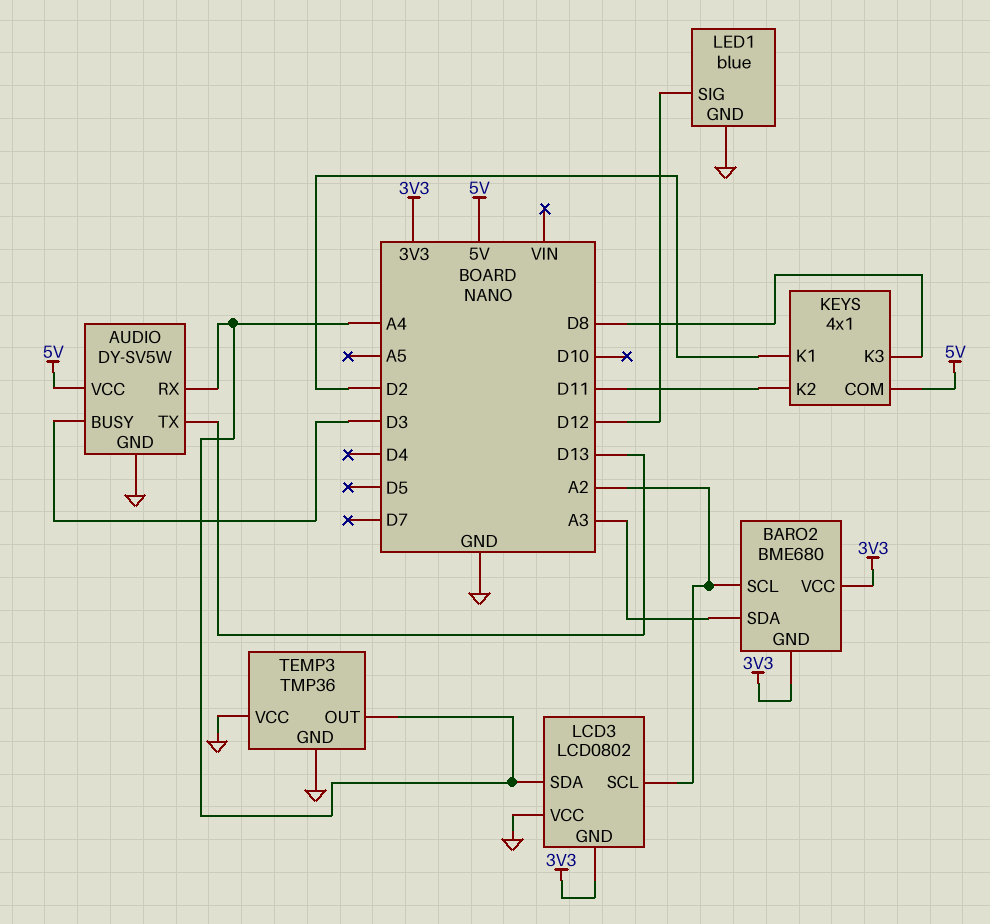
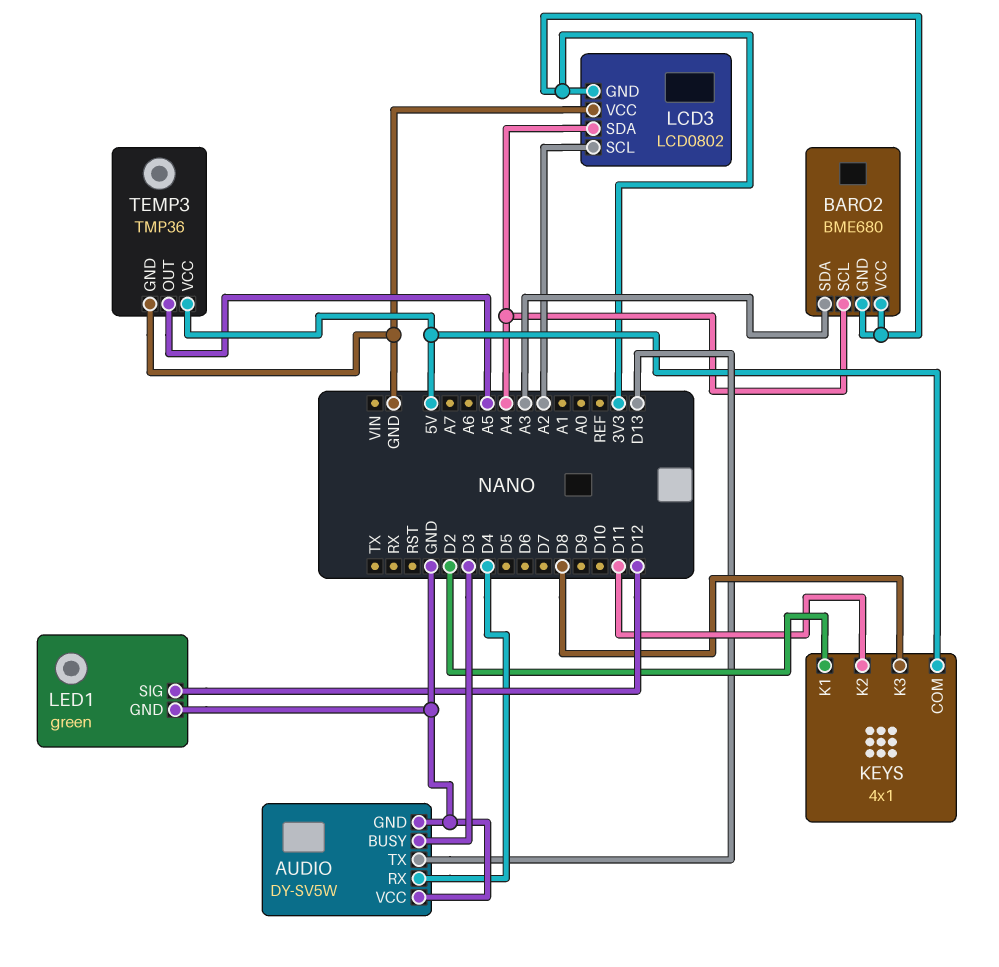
AUDIO pin RX: A4 -> D4
AUDIO pin VCC: 5V -> GND
BARO2 pin SCL: A2 -> A4
LED1: blue -> green
TEMP3 pin OUT: A4 -> A5
TEMP3 pin VCC: GND -> 5V

